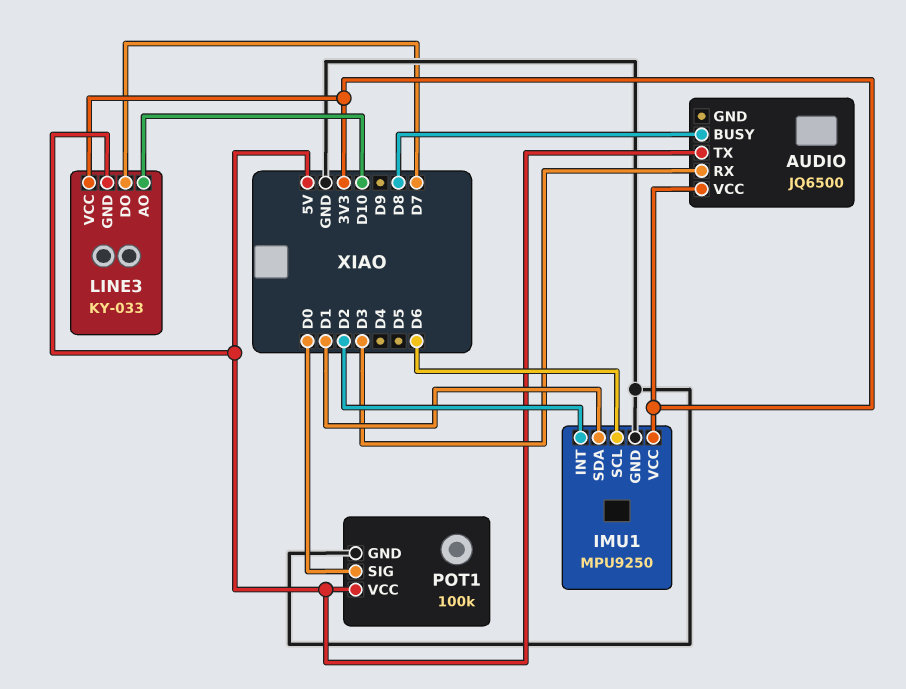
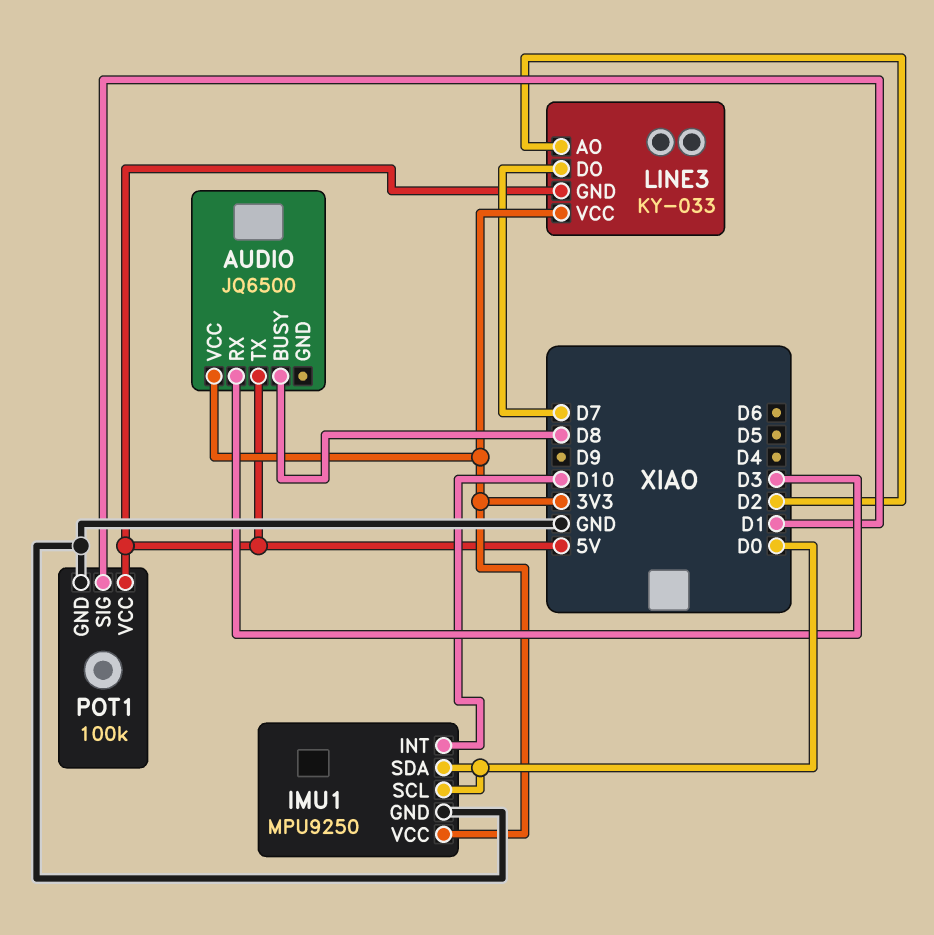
IMU1 pin INT: D2 -> D10
IMU1 pin SCL: D6 -> D0
IMU1 pin SDA: D1 -> D0
LINE3 pin AO: D10 -> D2
POT1 pin SIG: D0 -> D1

